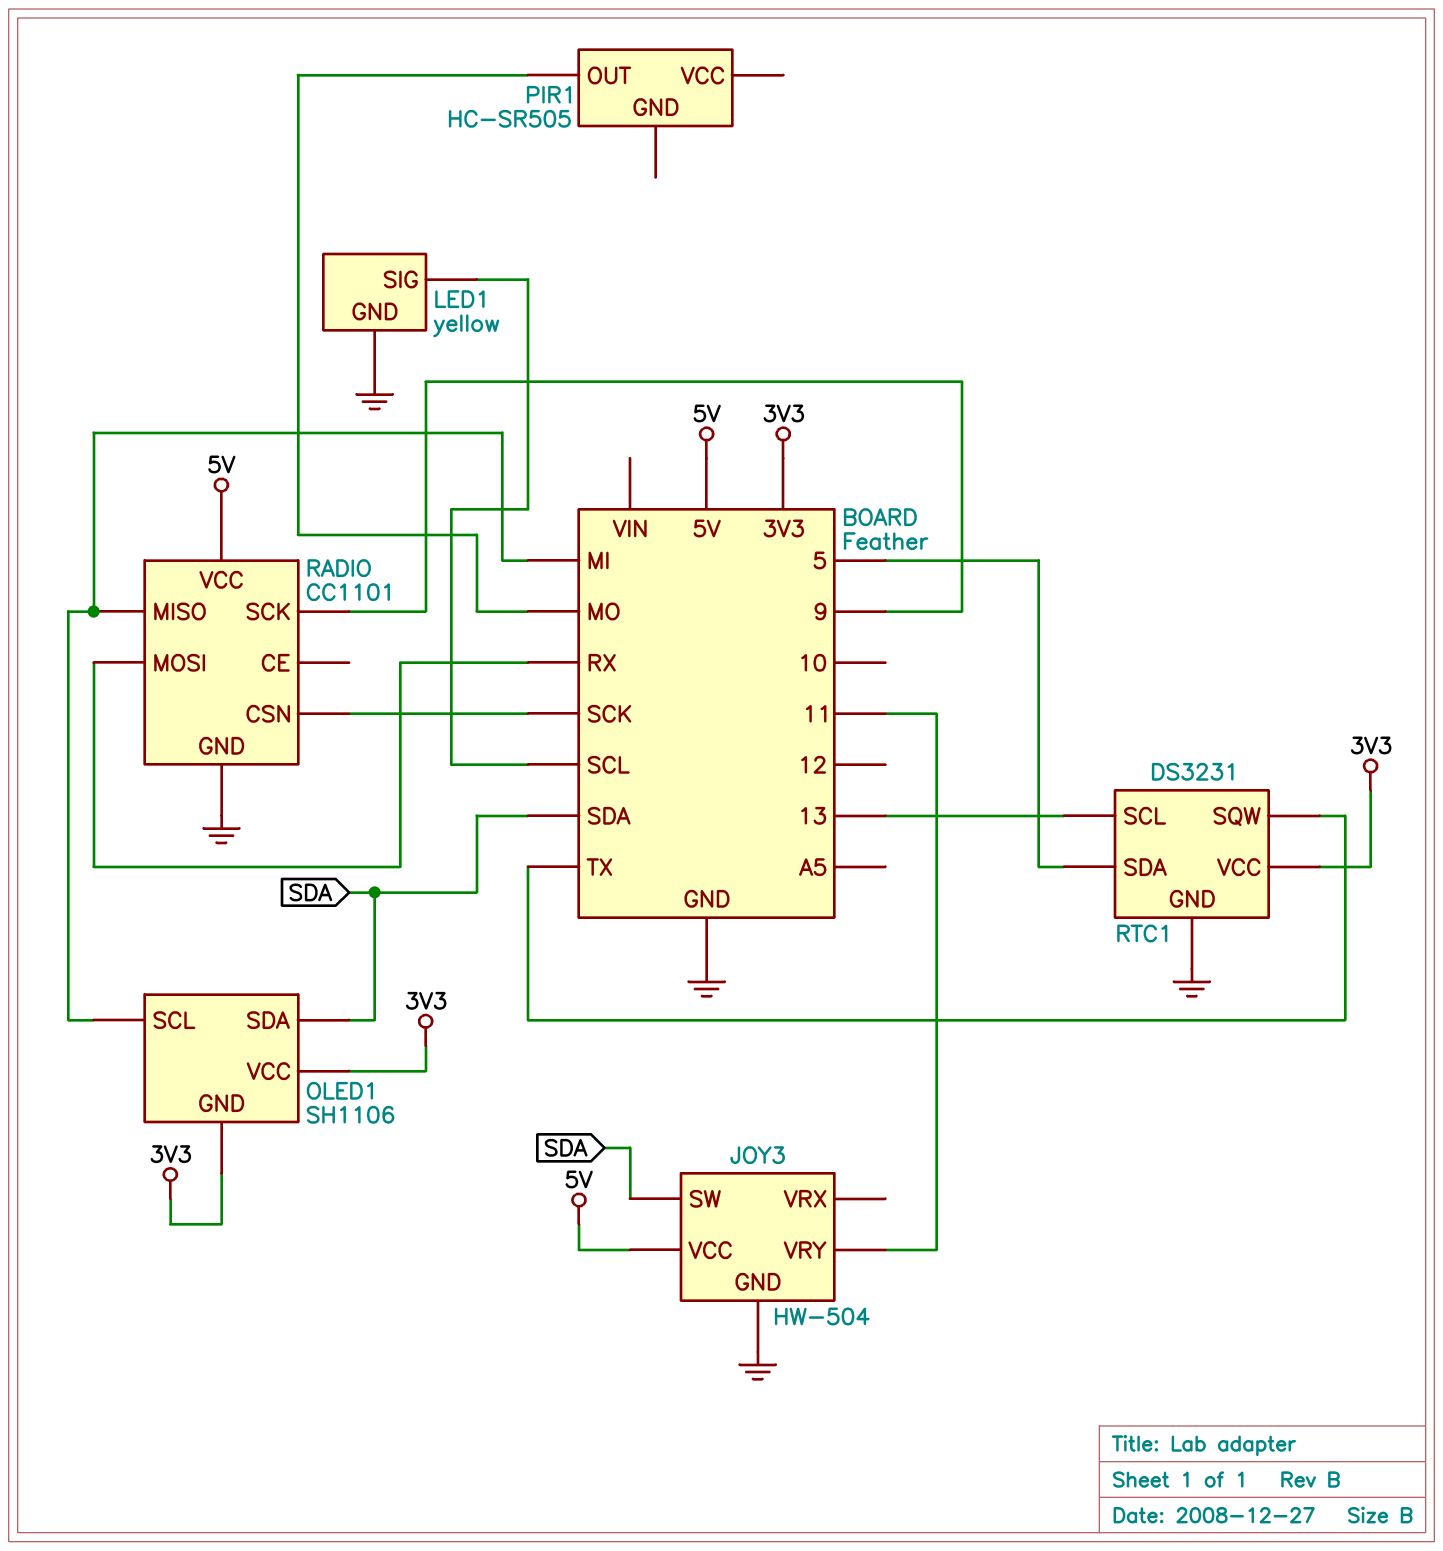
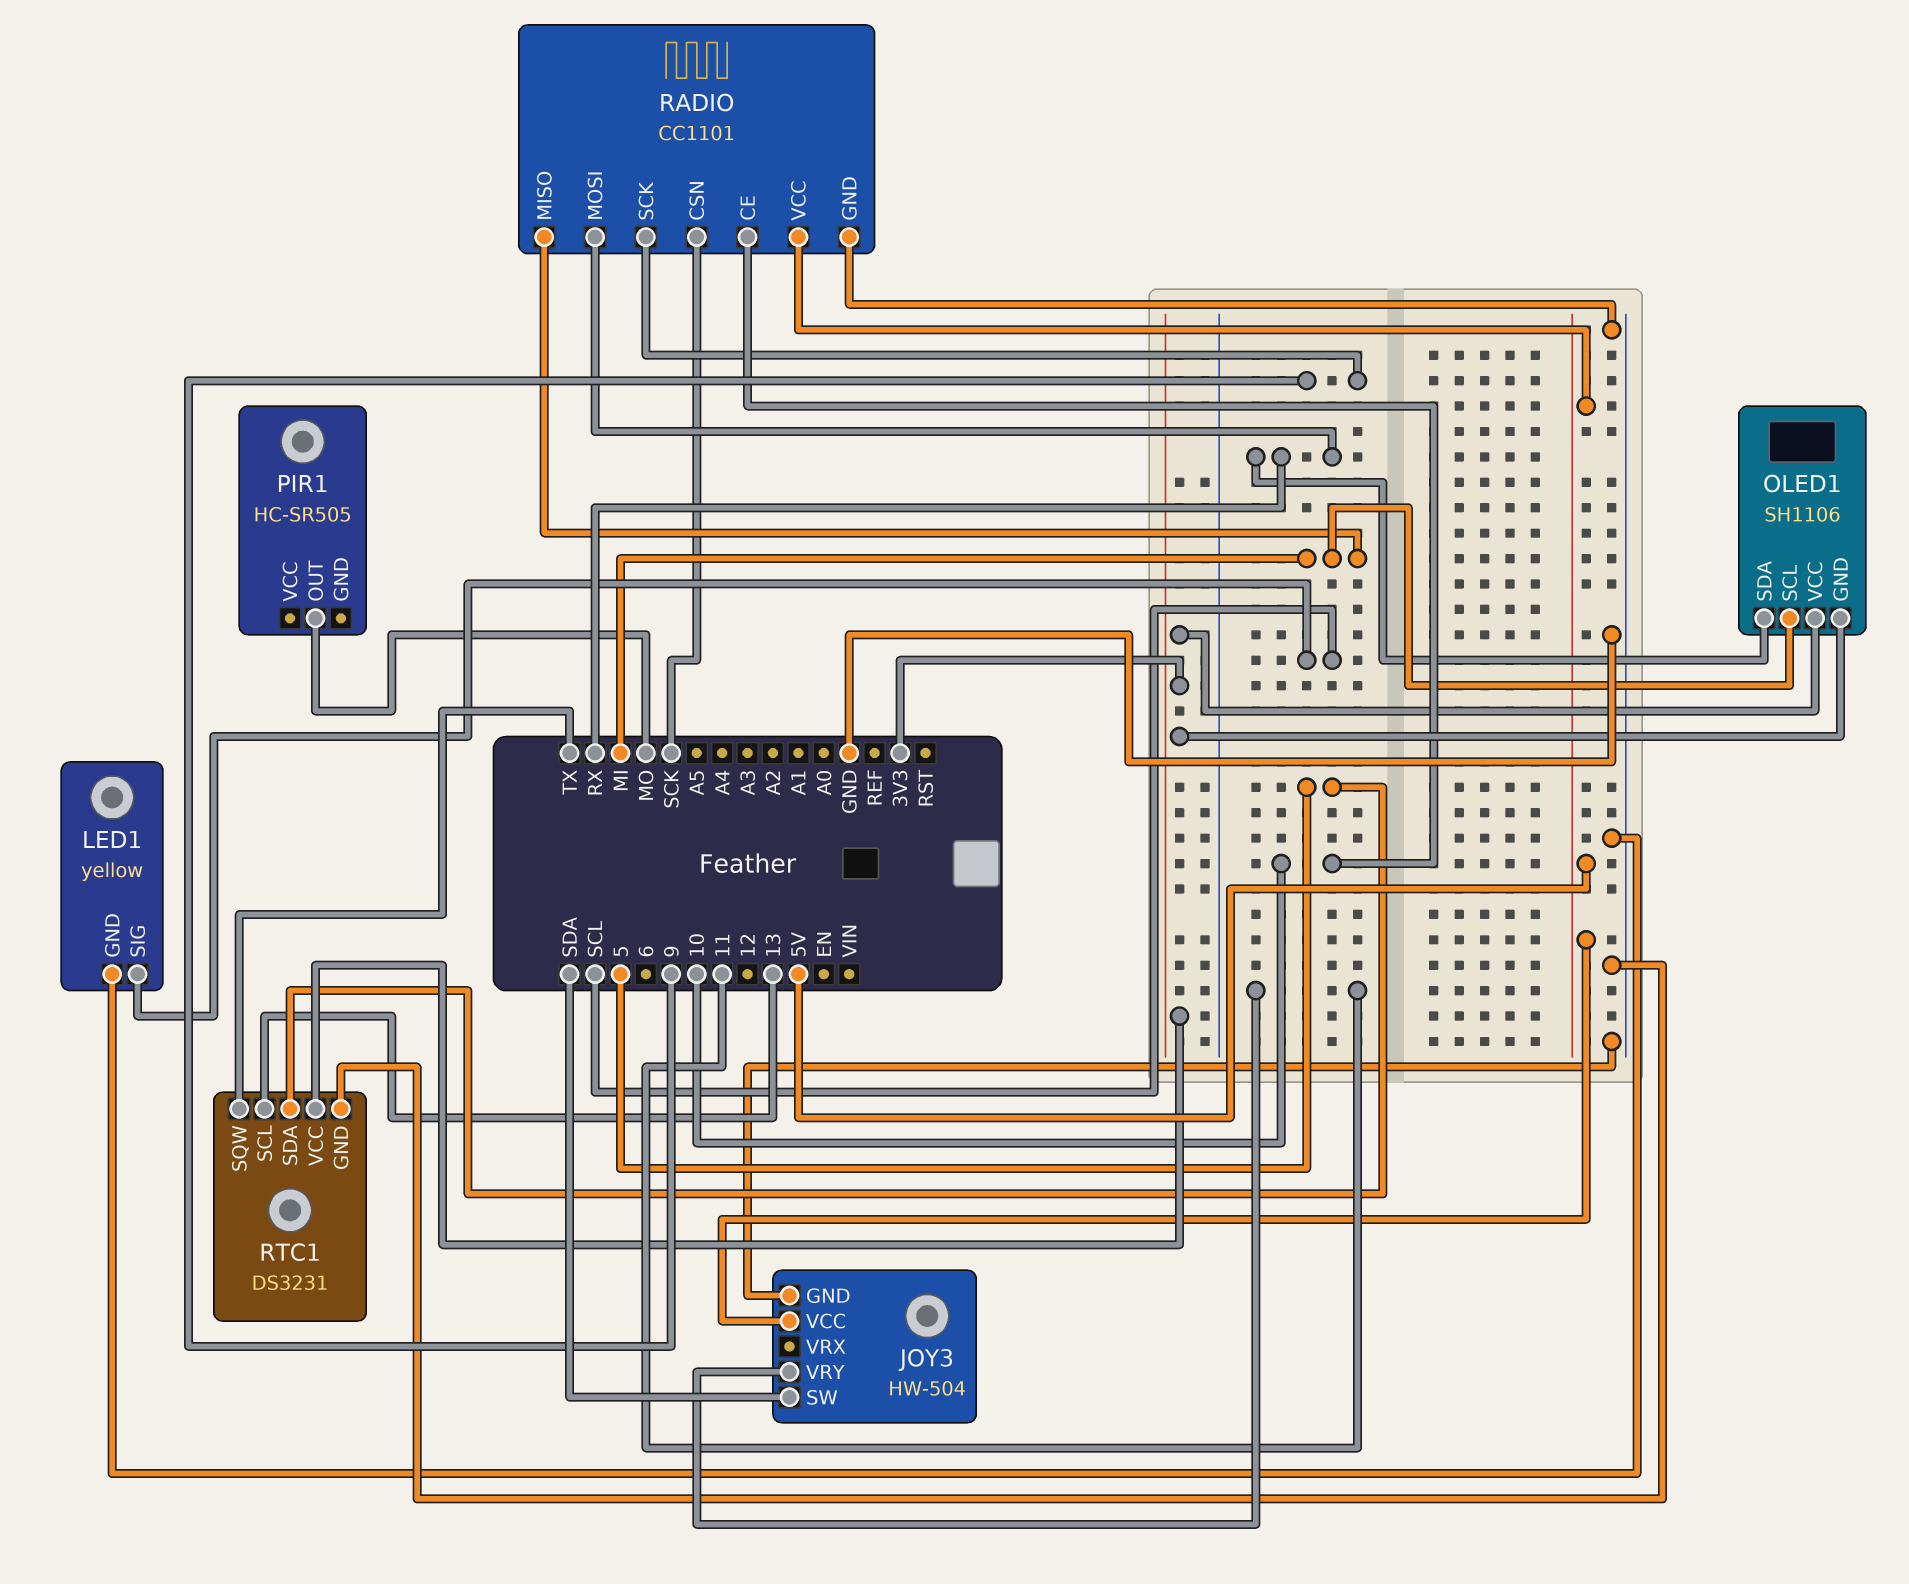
OLED1 pin SDA: SDA -> RX
RADIO pin CE: none -> 10

